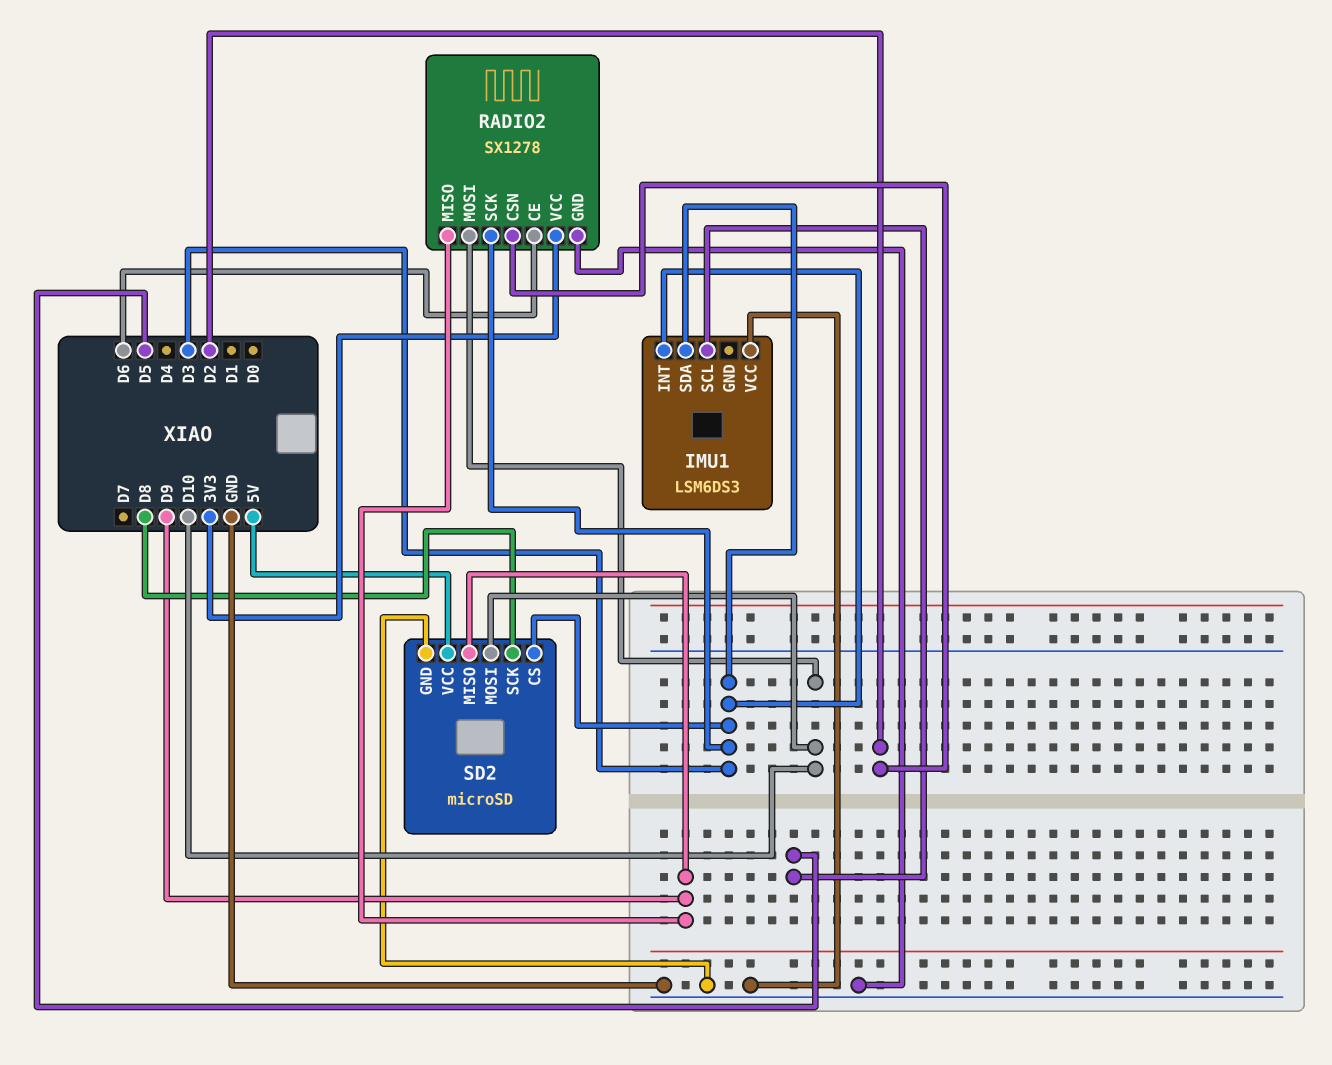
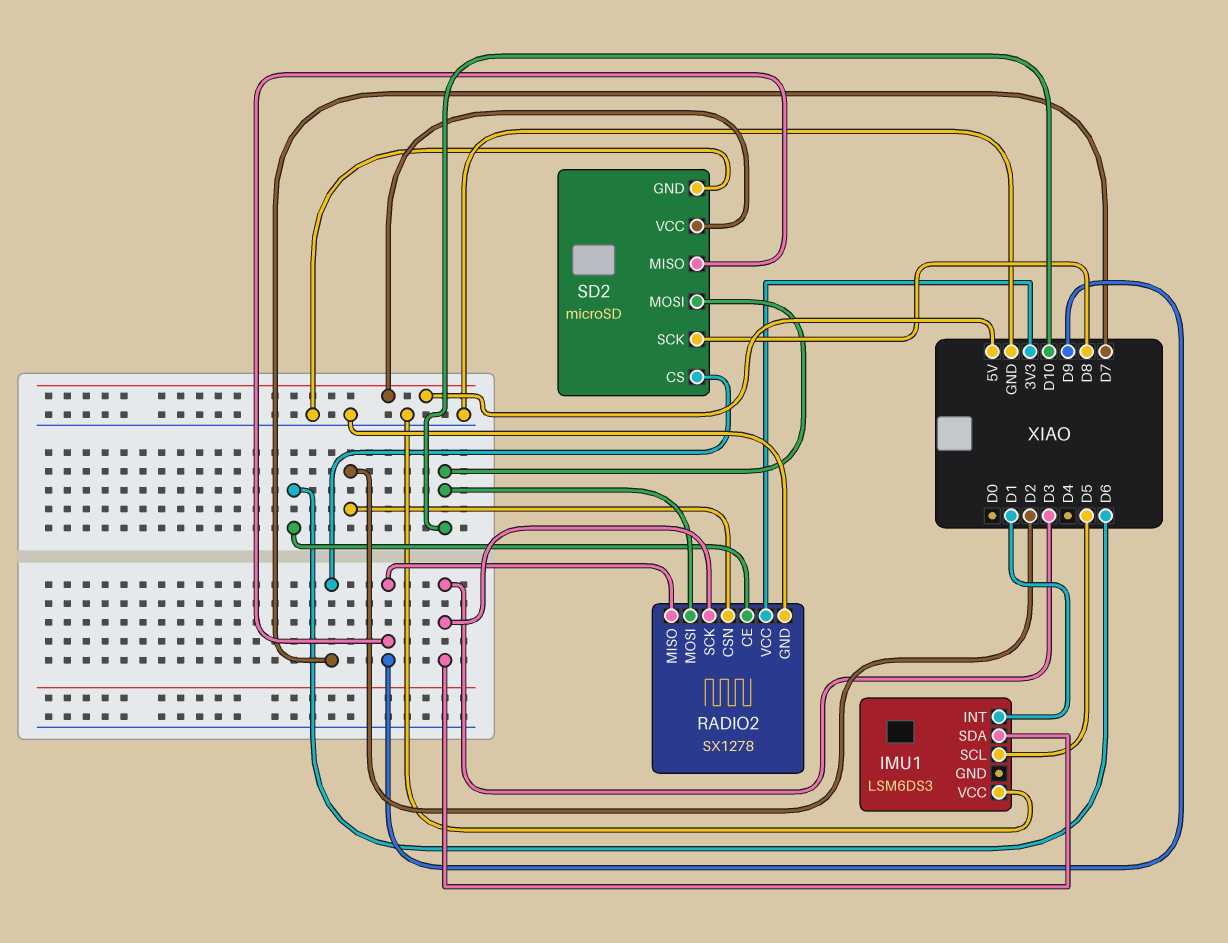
IMU1 pin INT: D3 -> D1
SD2 pin CS: D3 -> D7

